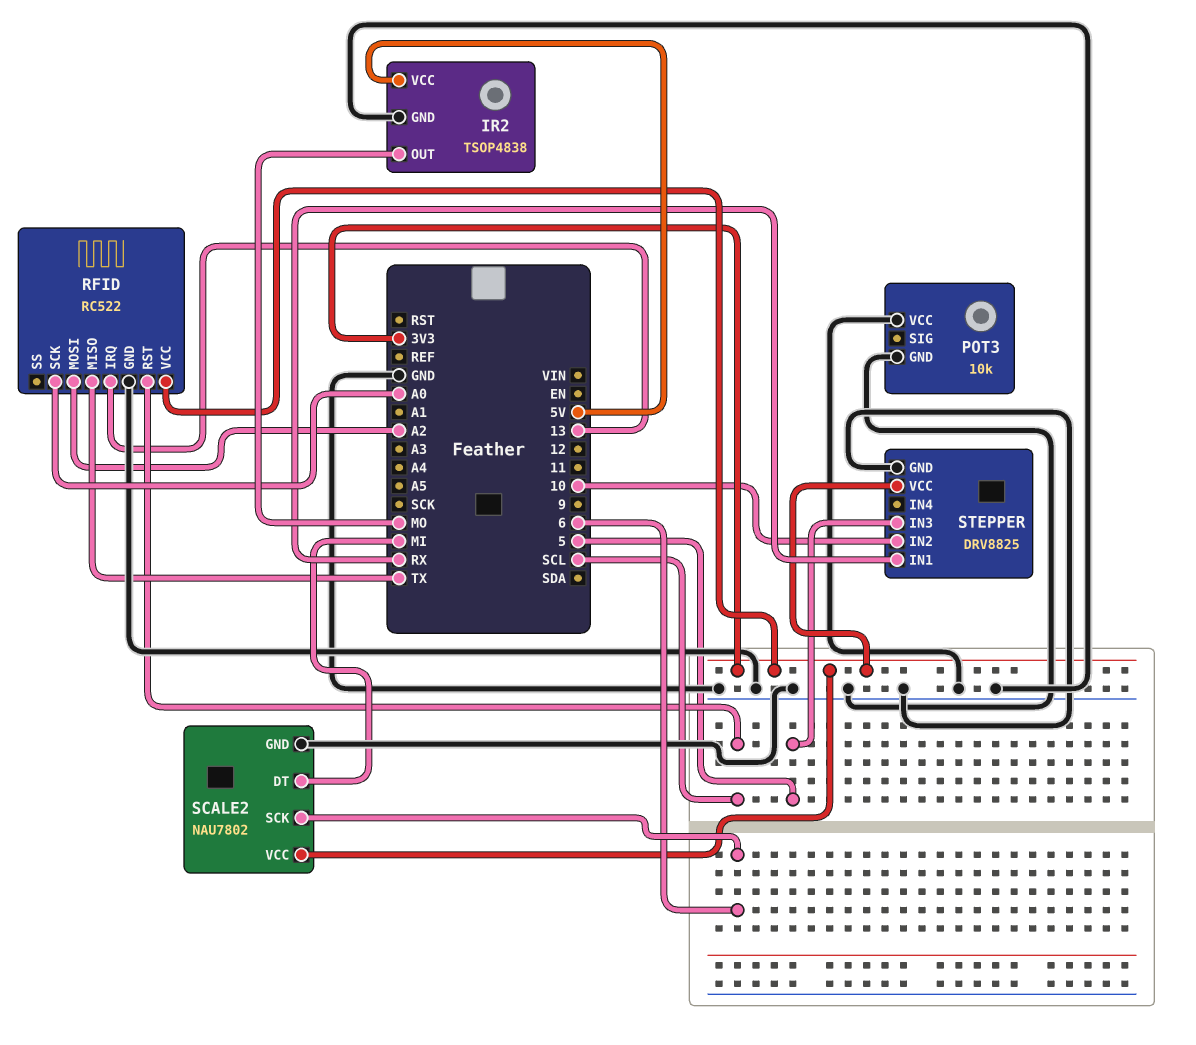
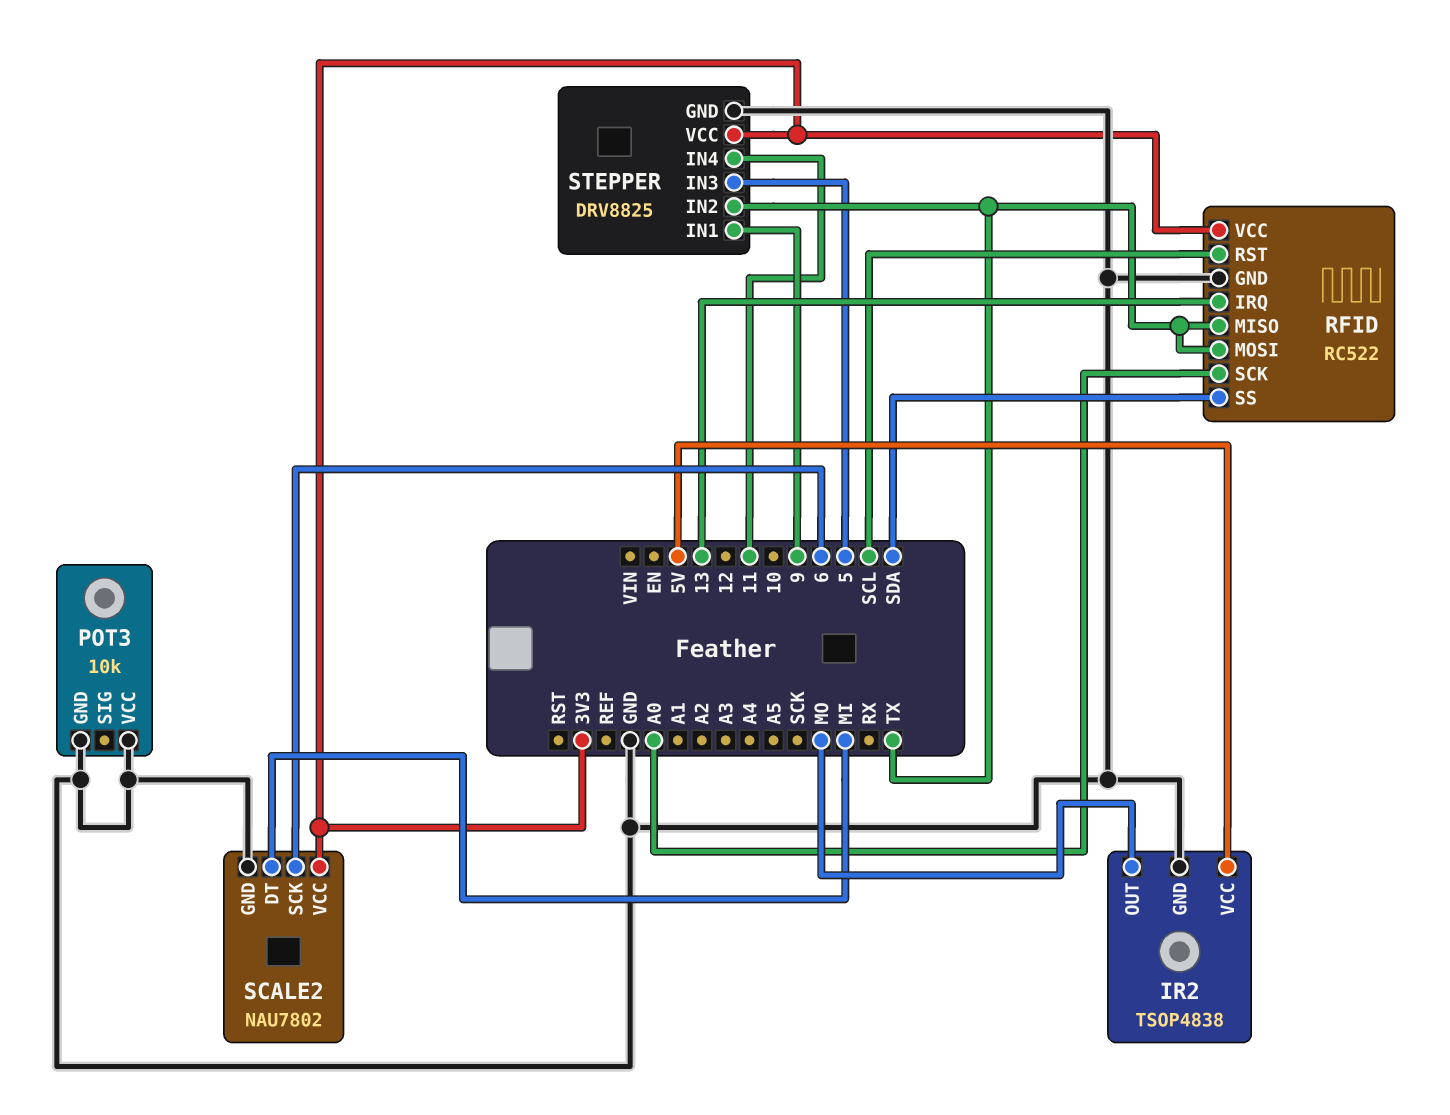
RFID pin MOSI: A2 -> TX
RFID pin SS: none -> SDA
STEPPER pin IN1: RX -> 9
STEPPER pin IN2: 10 -> TX
STEPPER pin IN4: none -> 11

